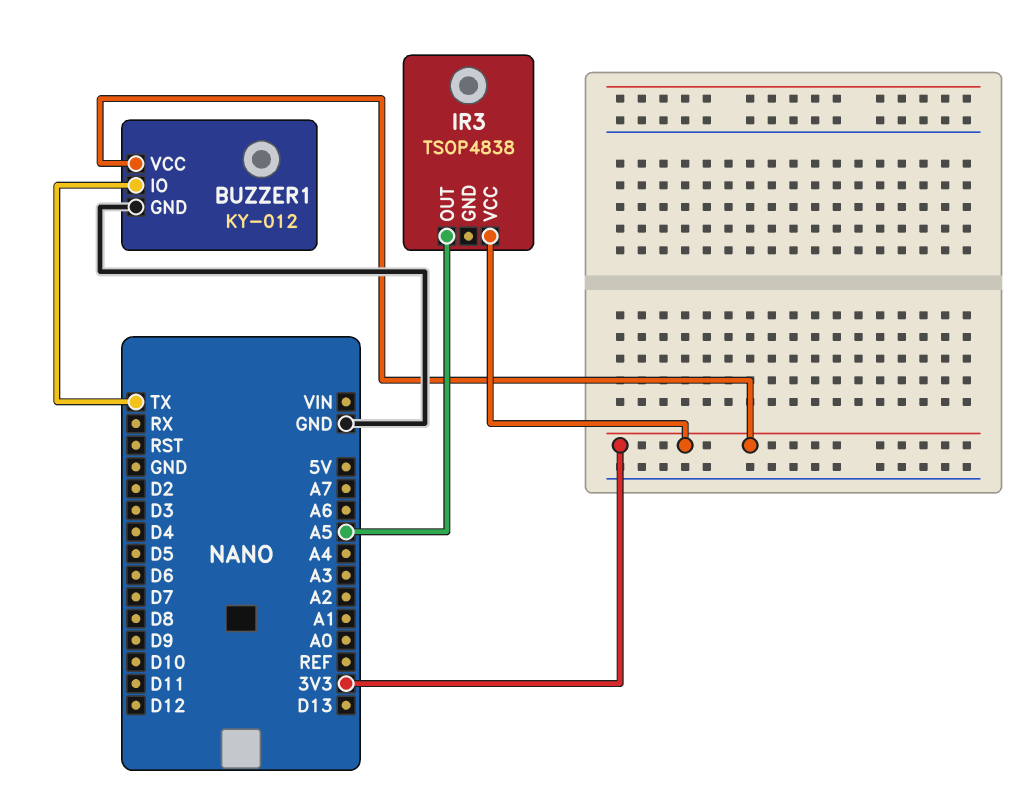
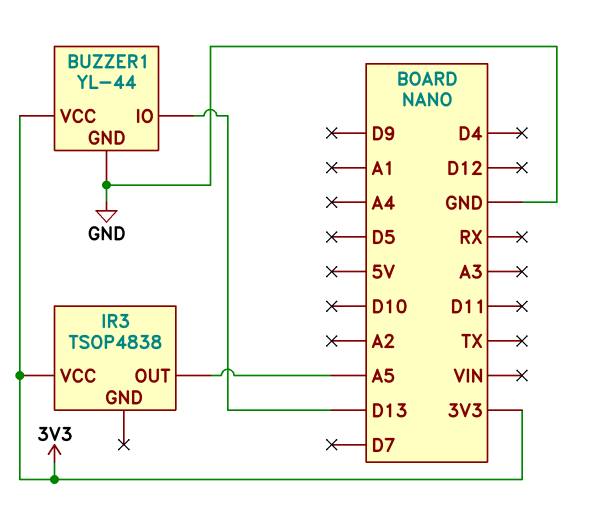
BUZZER1: KY-012 -> YL-44
BUZZER1 pin IO: TX -> D13

